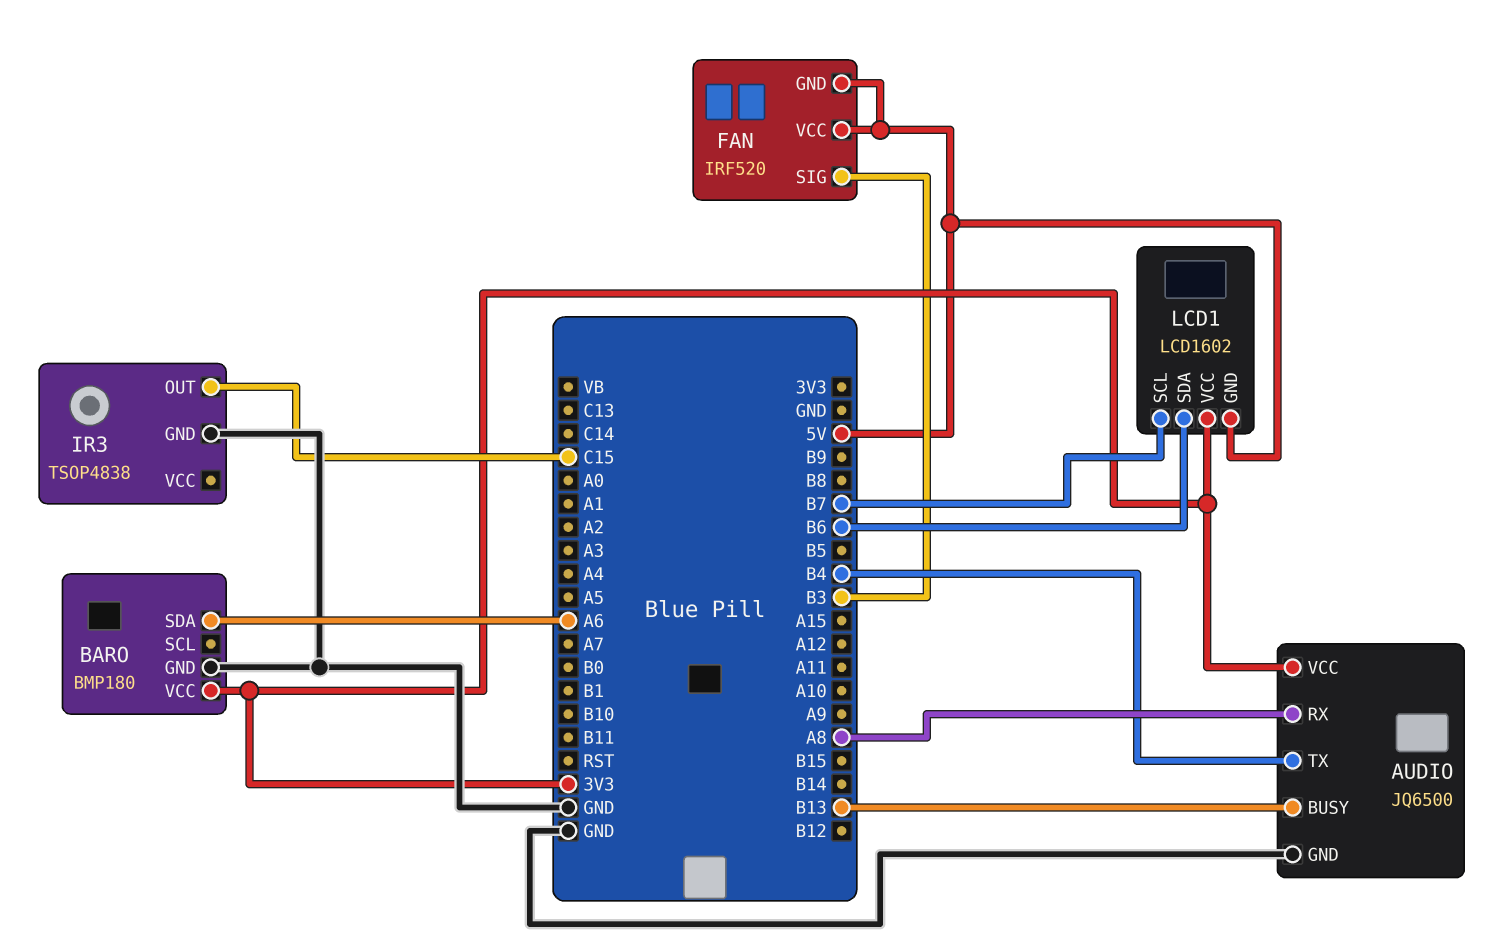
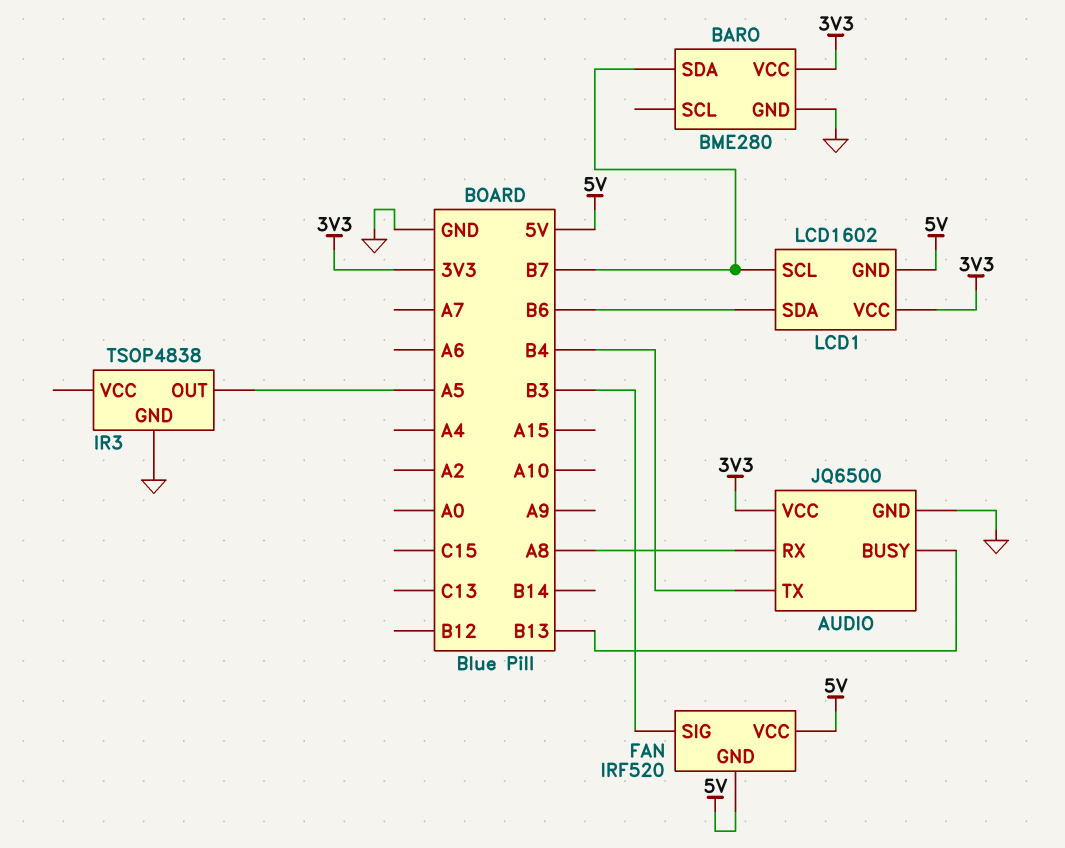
BARO: BMP180 -> BME280
BARO pin SDA: A6 -> B7
IR3 pin OUT: C15 -> A5

